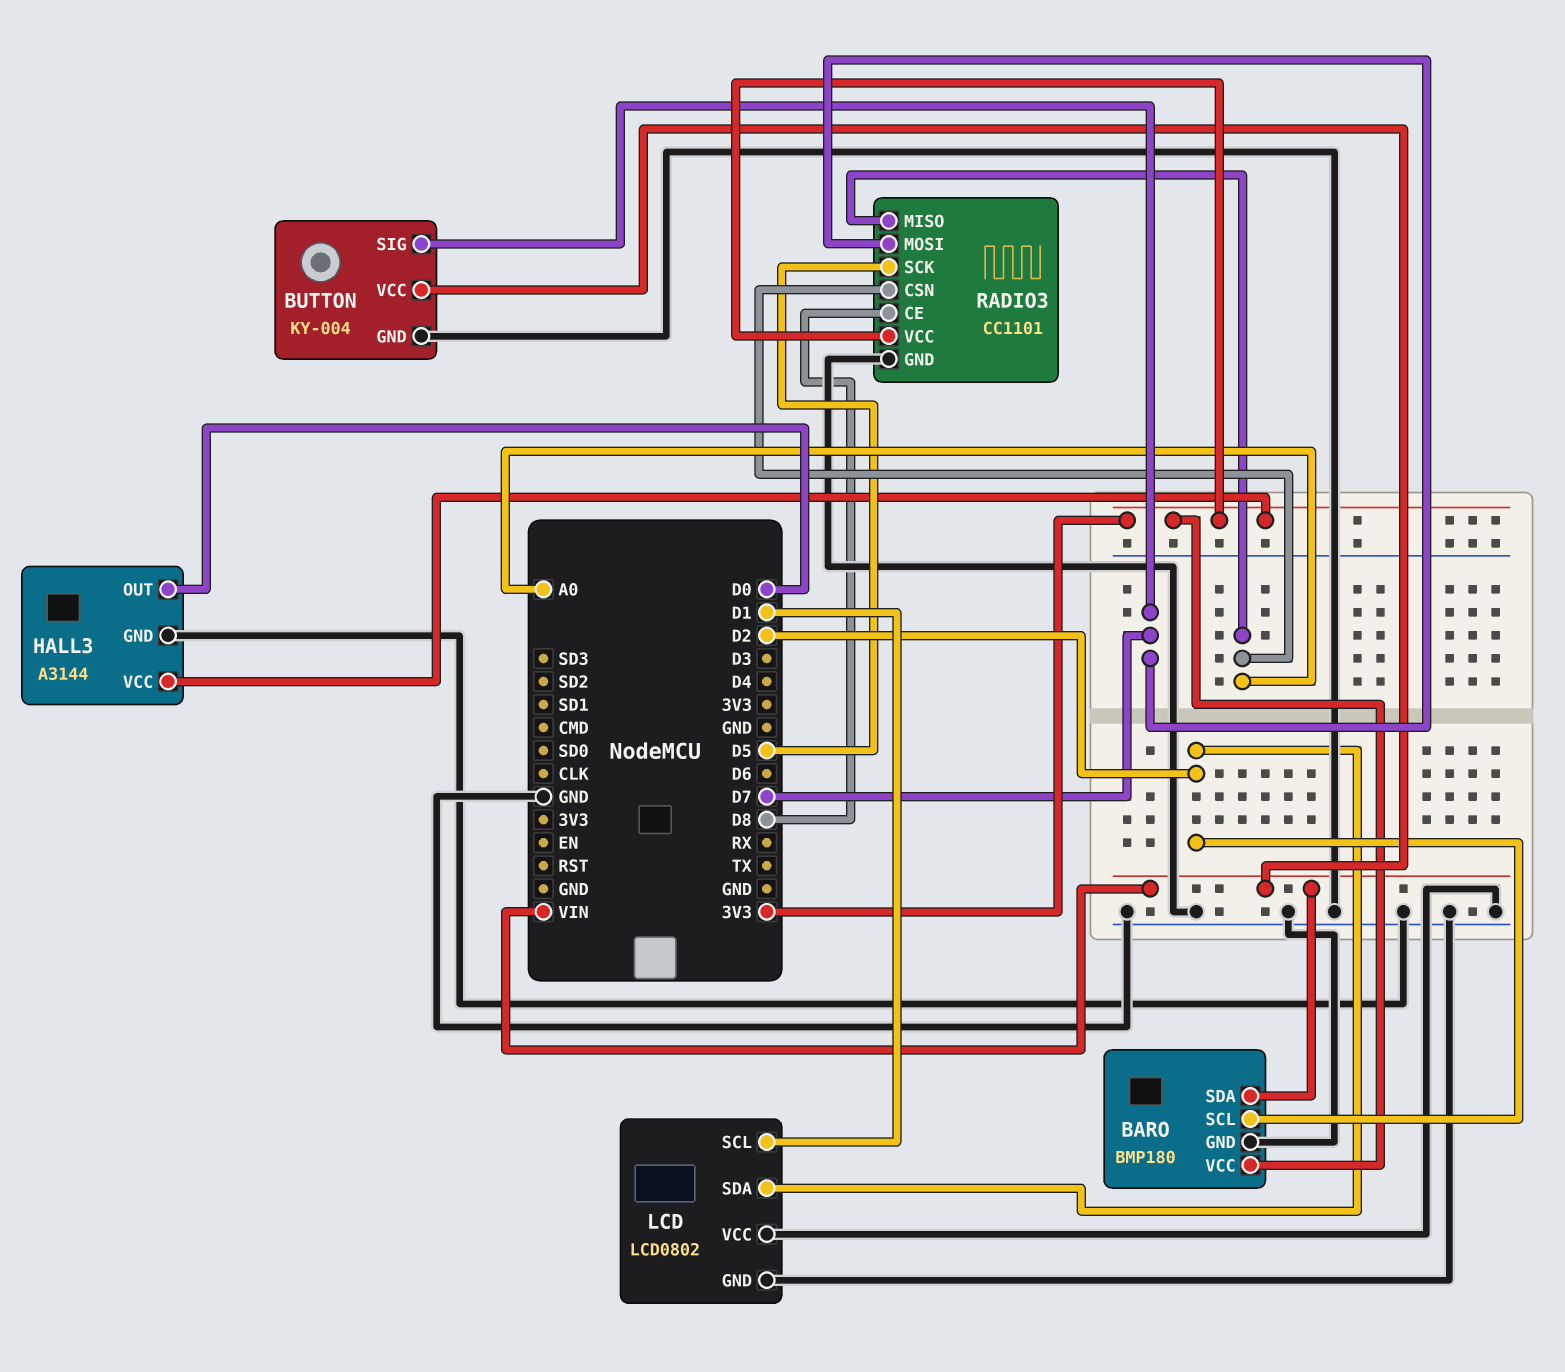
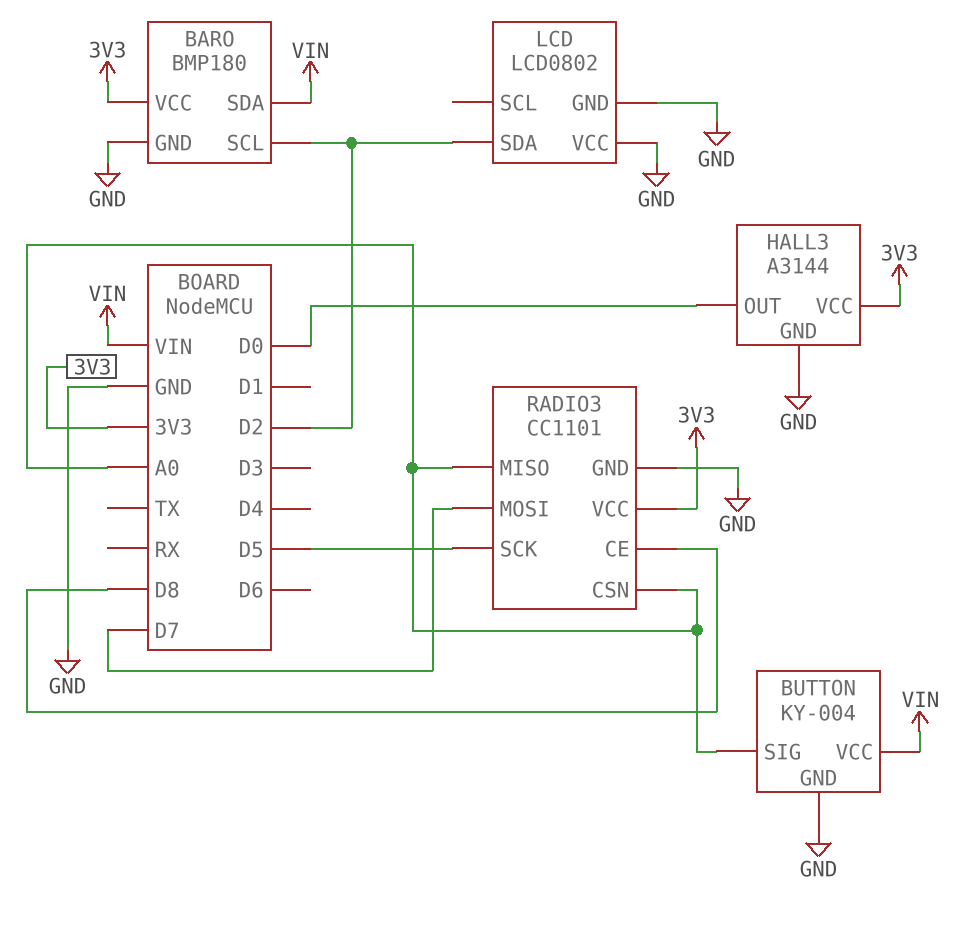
BUTTON pin SIG: D7 -> A0
LCD pin SCL: D1 -> none

